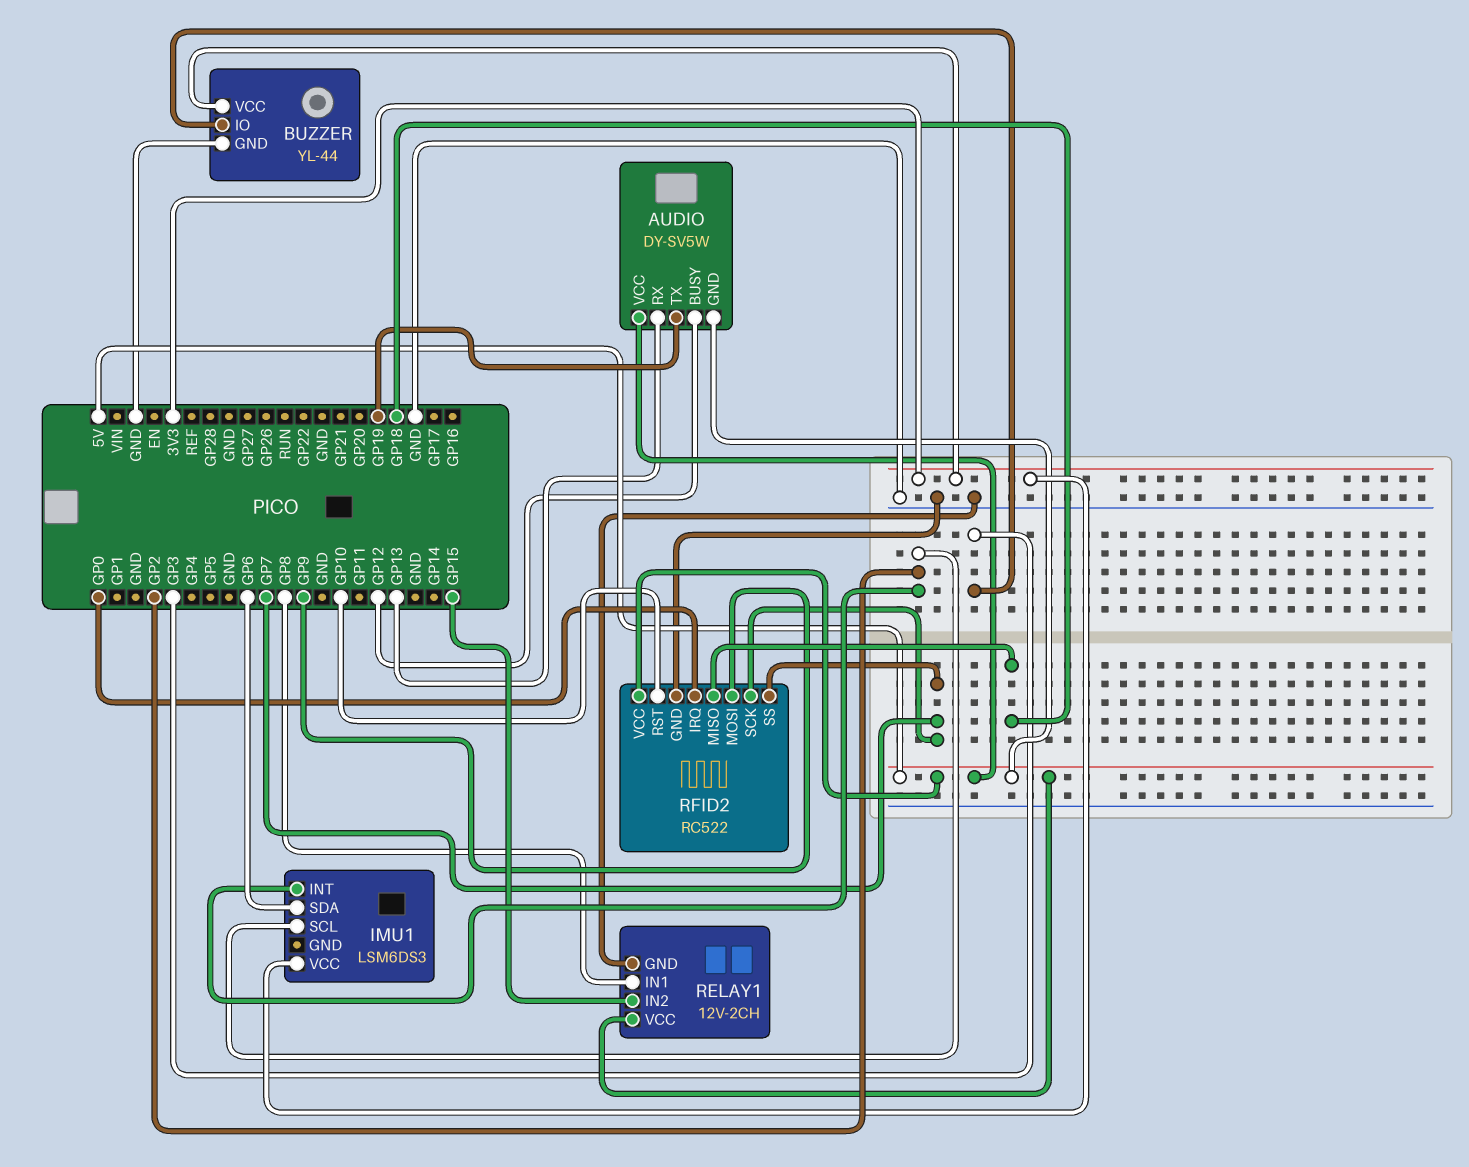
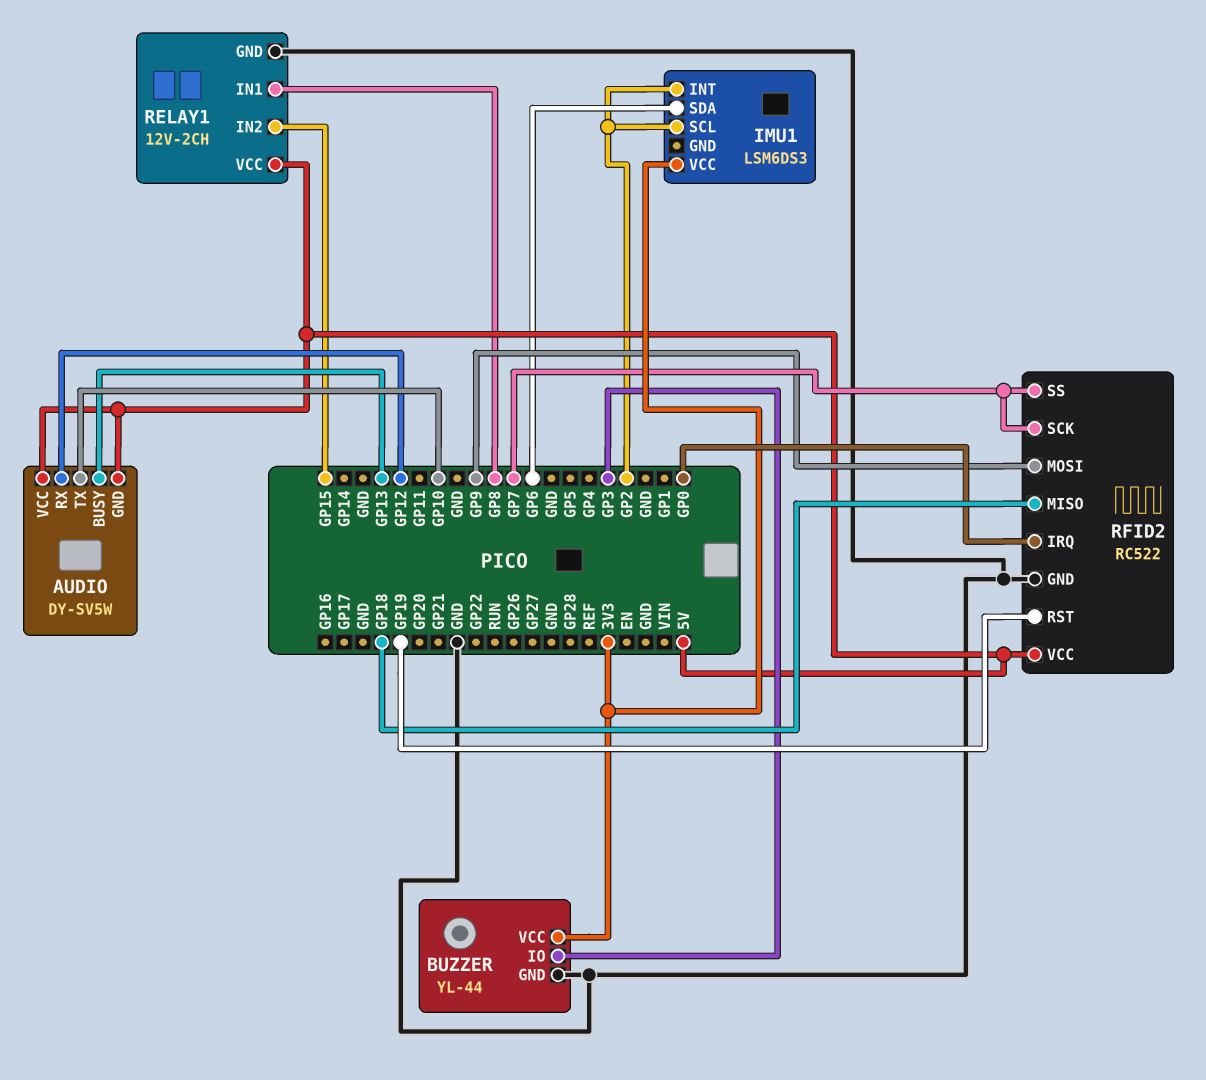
AUDIO pin BUSY: GP12 -> GP13
AUDIO pin RX: GP13 -> GP12
AUDIO pin TX: GP19 -> GP10
RFID2 pin RST: GP10 -> GP19

